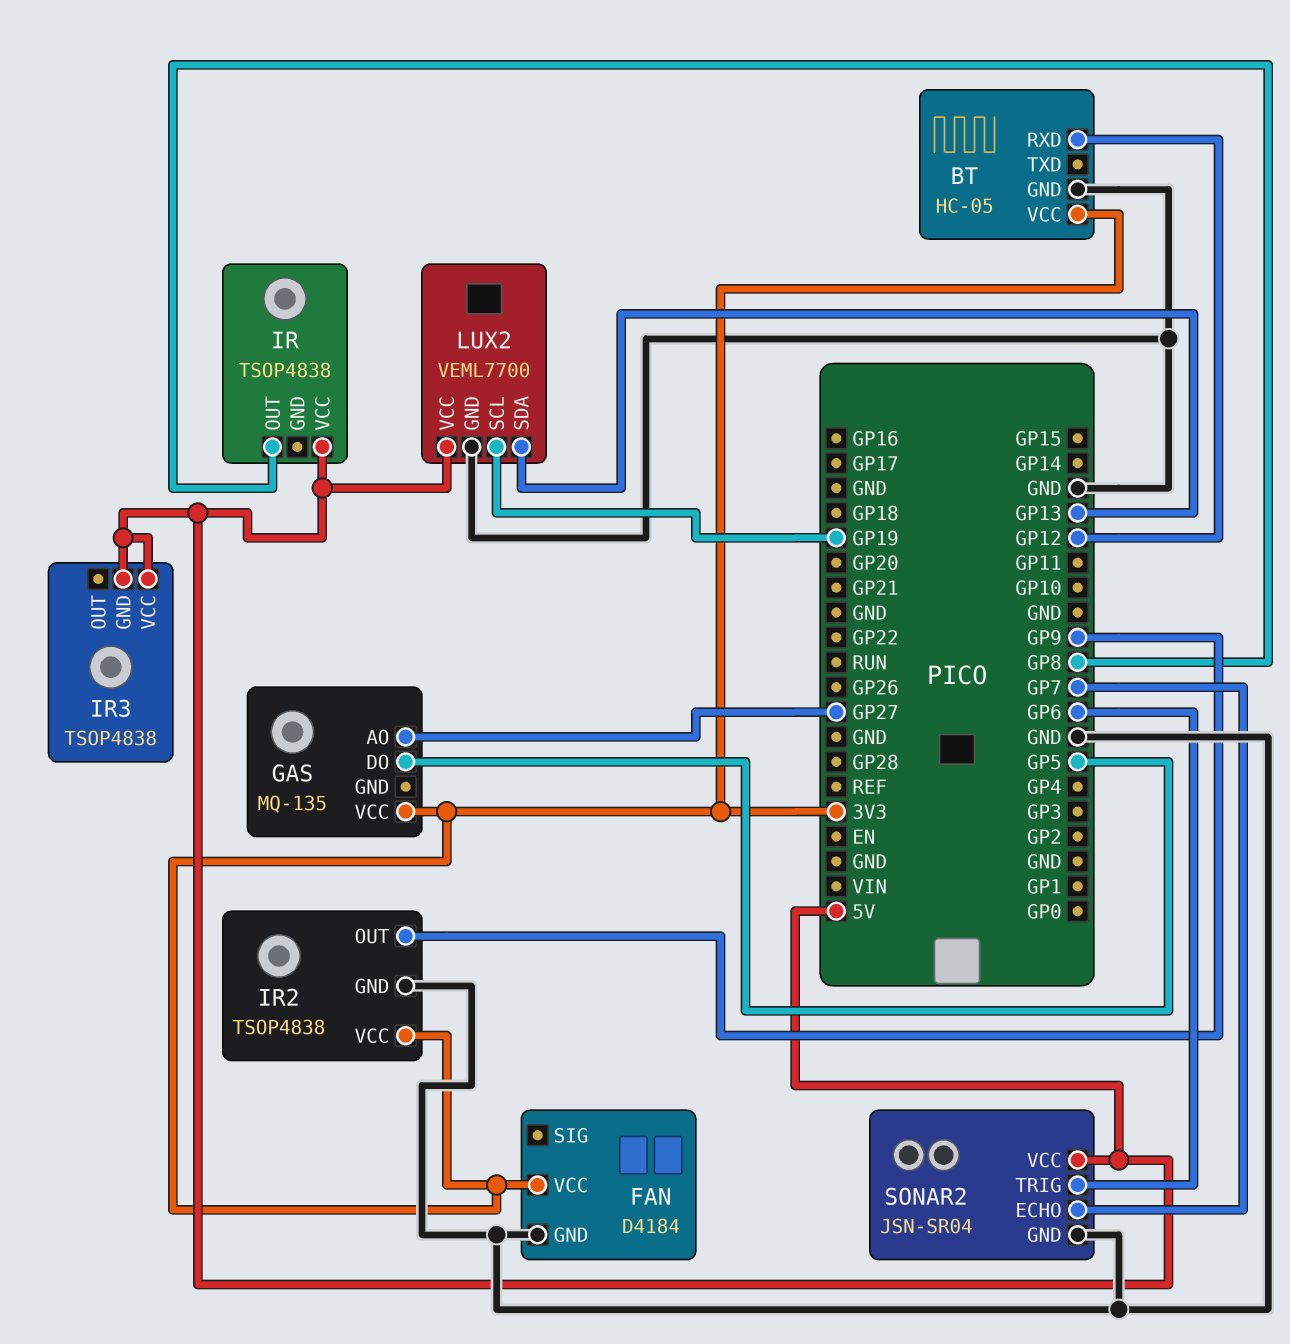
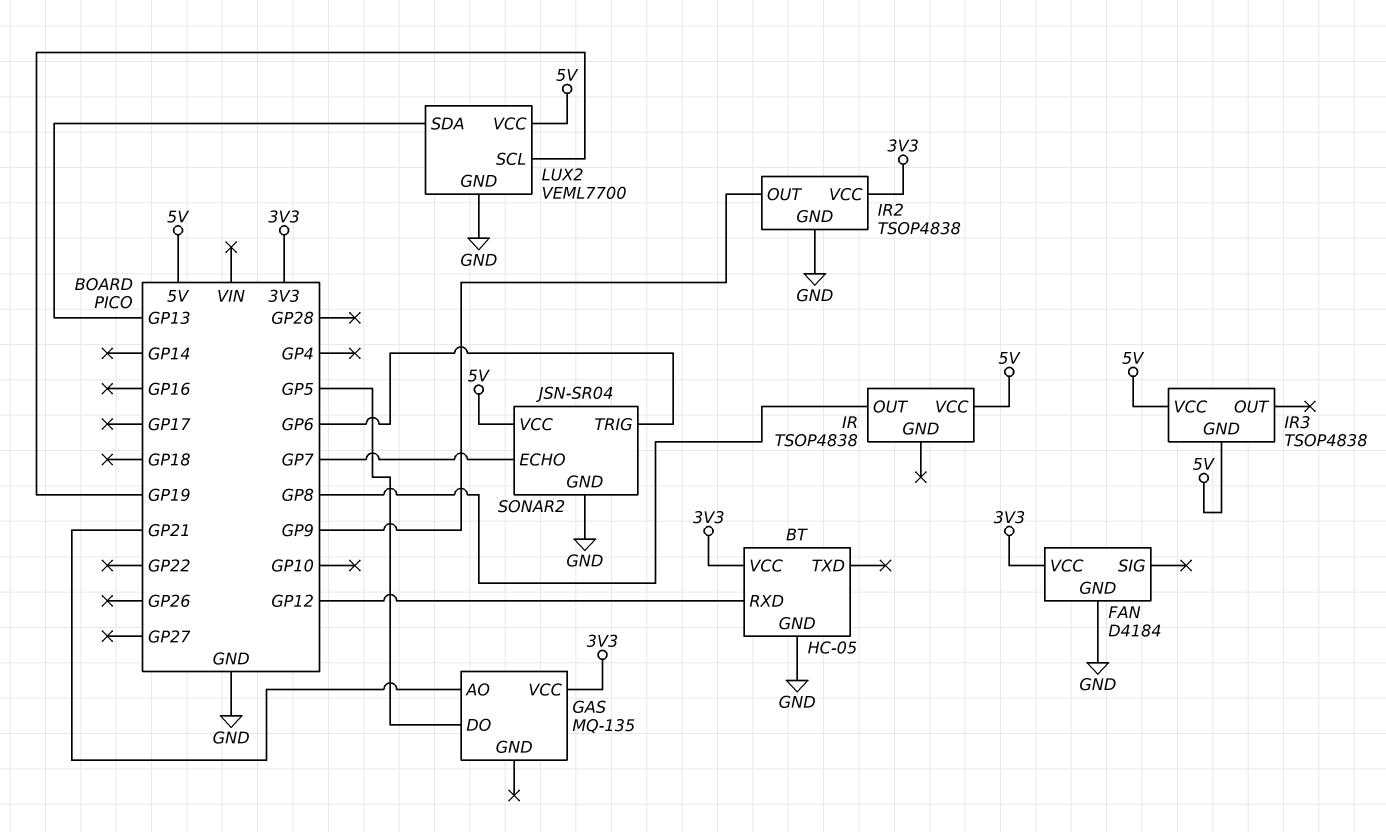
GAS pin AO: GP27 -> GP21

